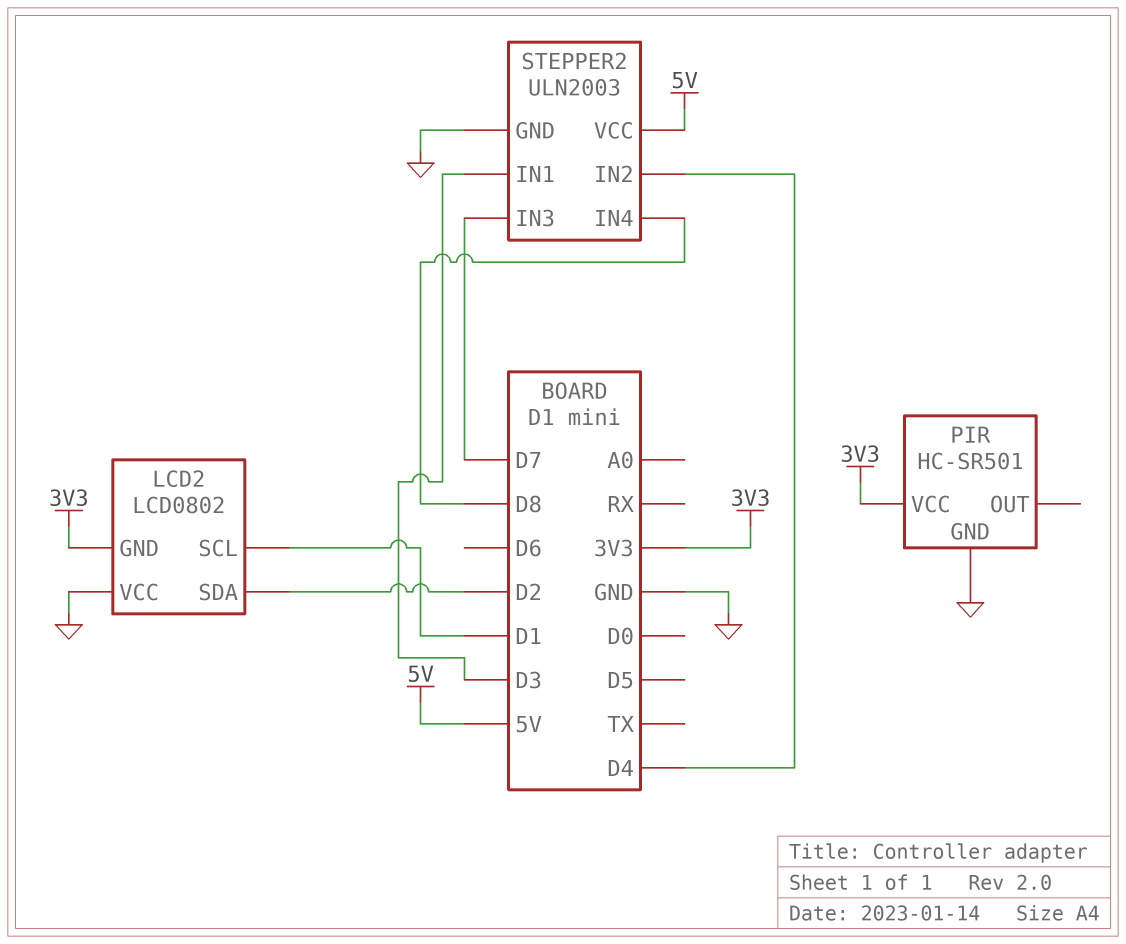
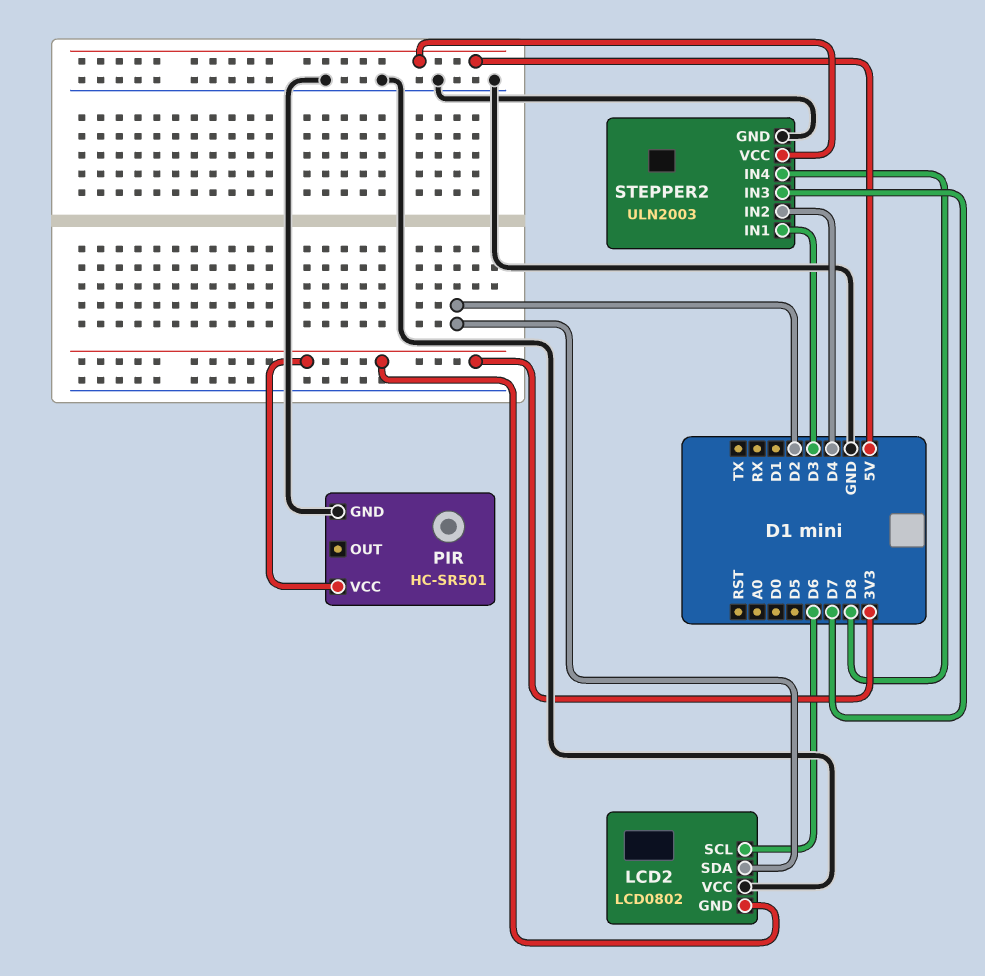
LCD2 pin SCL: D1 -> D6

